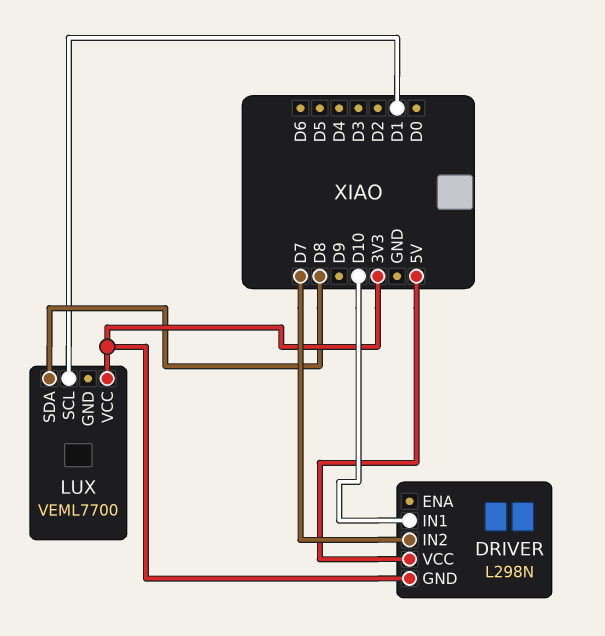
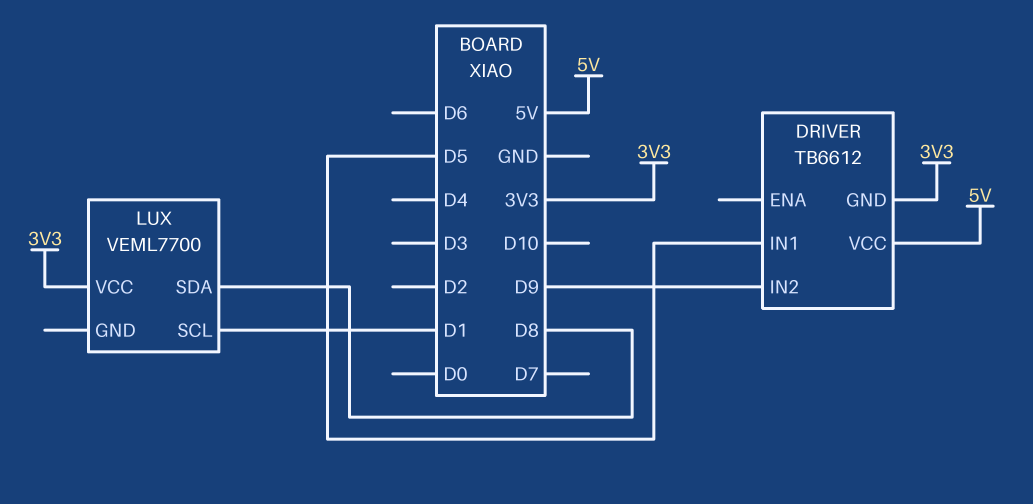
DRIVER: L298N -> TB6612
DRIVER pin IN1: D10 -> D5
DRIVER pin IN2: D7 -> D9

